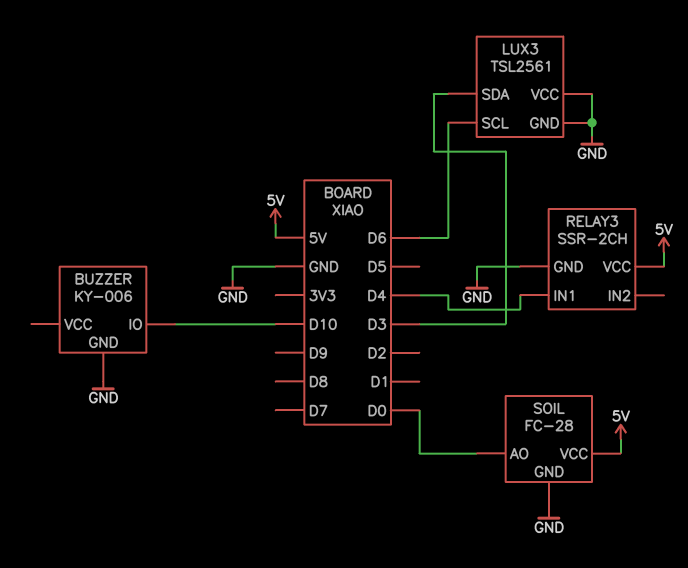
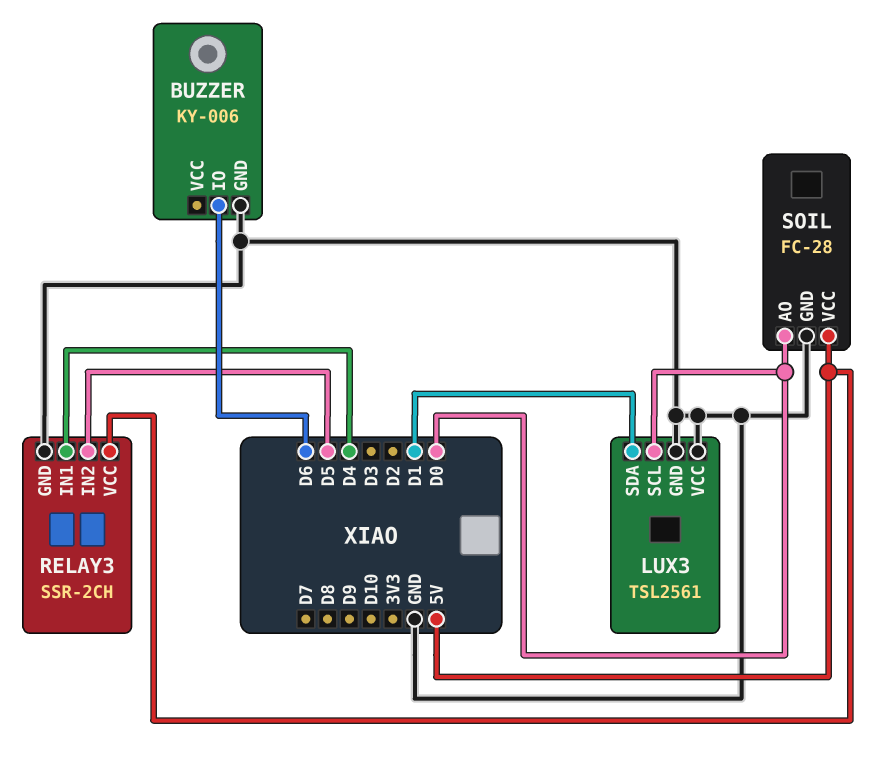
BUZZER pin IO: D10 -> D6
LUX3 pin SCL: D6 -> D0
LUX3 pin SDA: D3 -> D1
RELAY3 pin IN2: none -> D5

